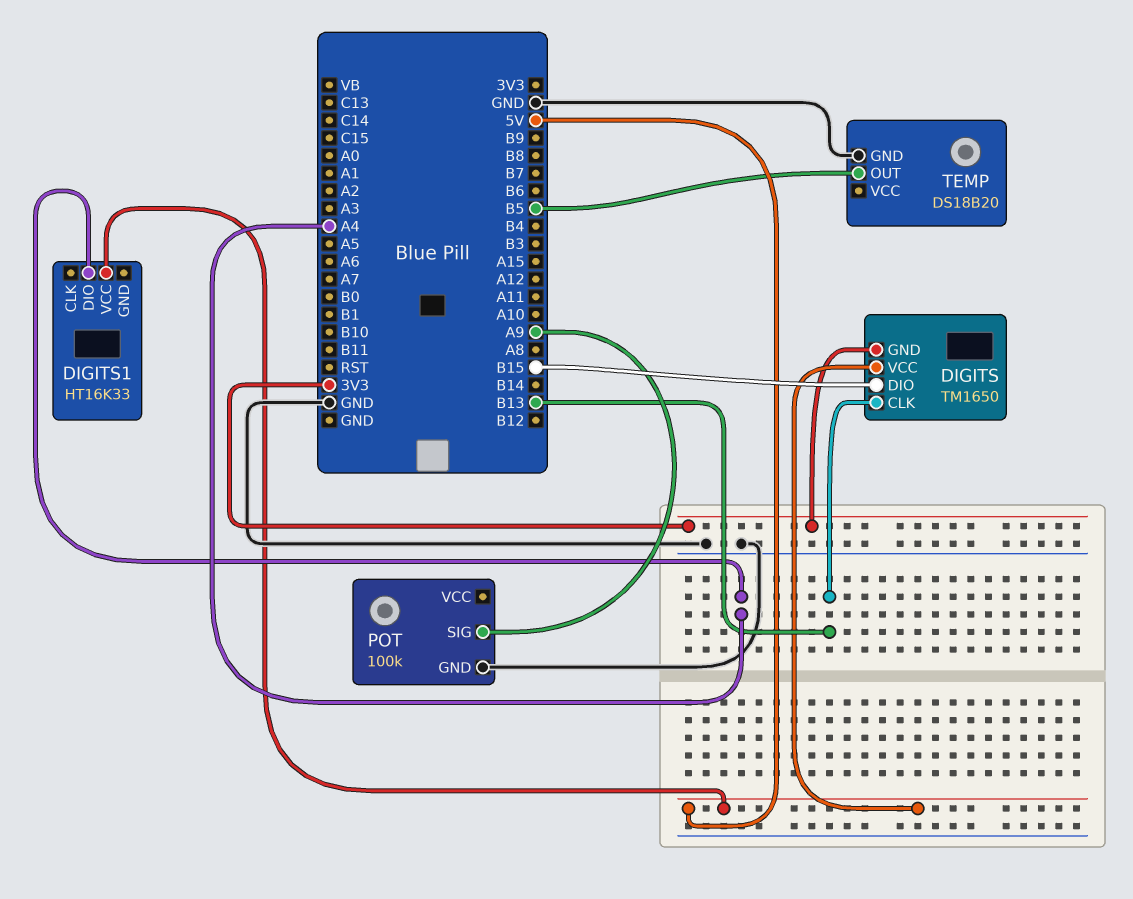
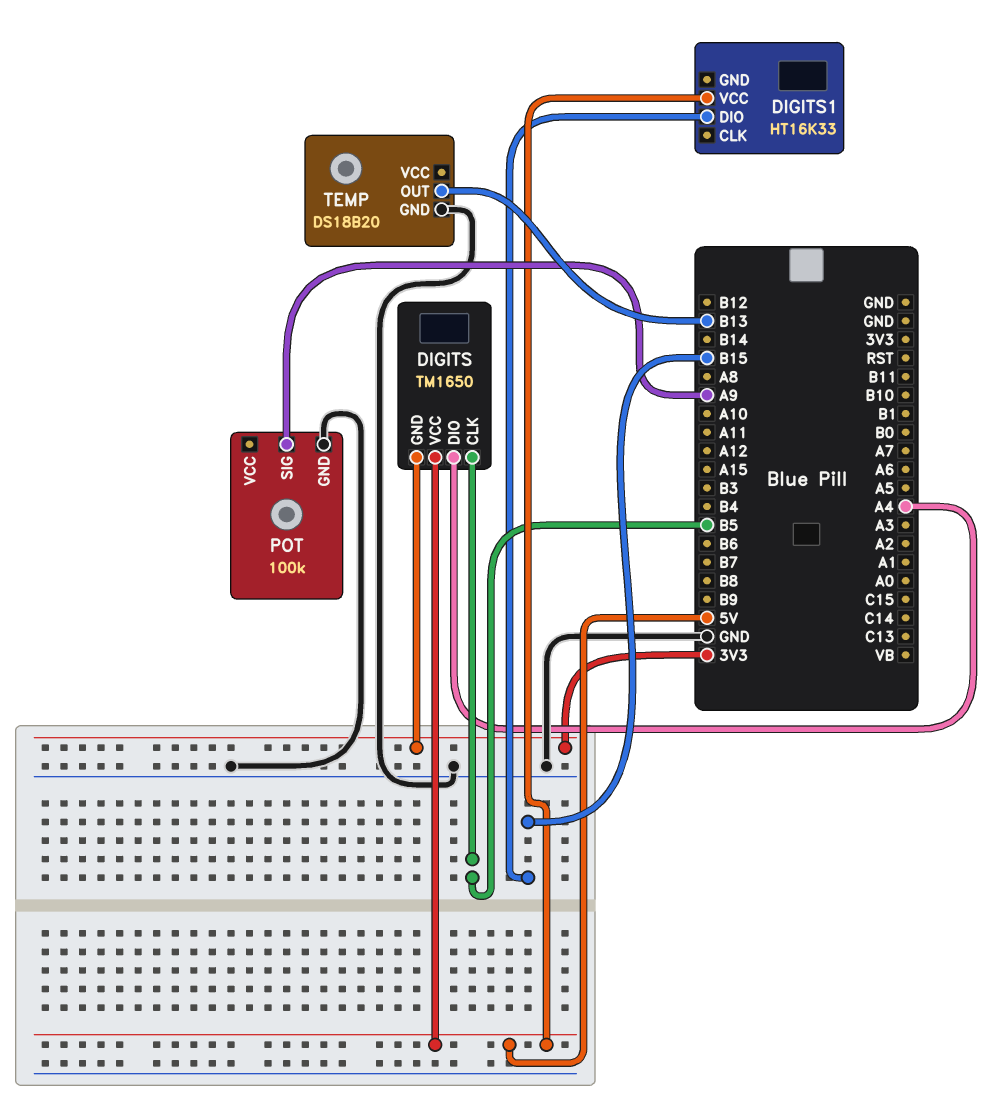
DIGITS pin CLK: B13 -> B5
DIGITS pin DIO: B15 -> A4
DIGITS1 pin DIO: A4 -> B15
TEMP pin OUT: B5 -> B13

